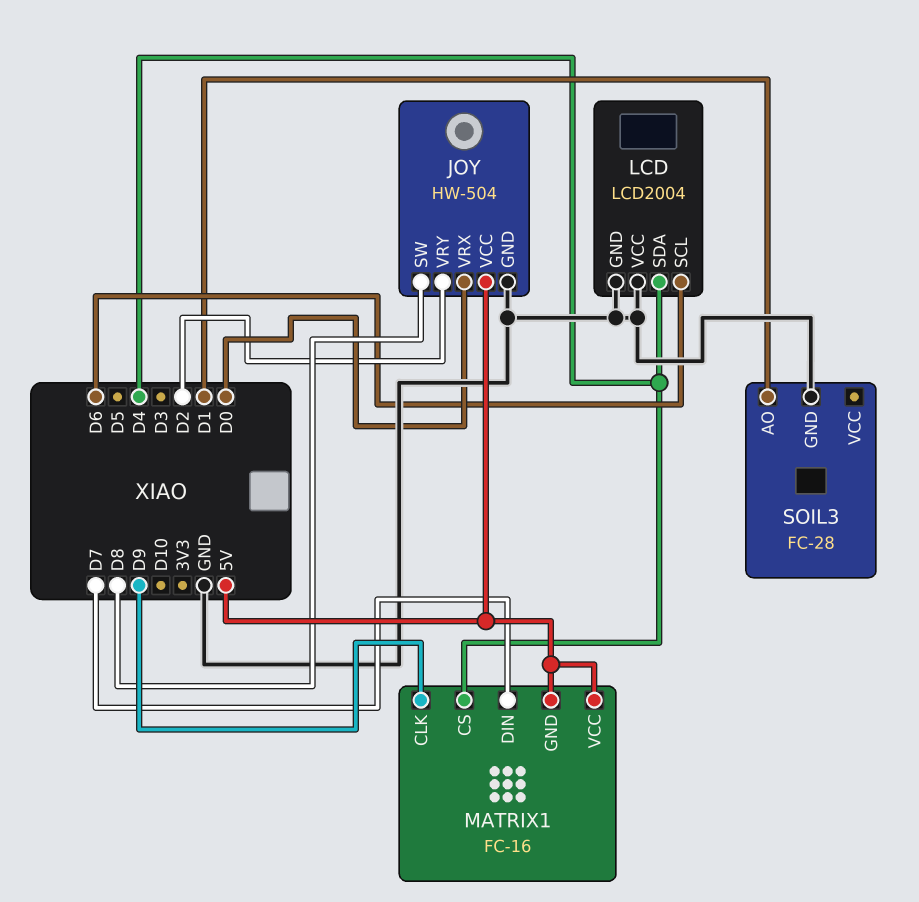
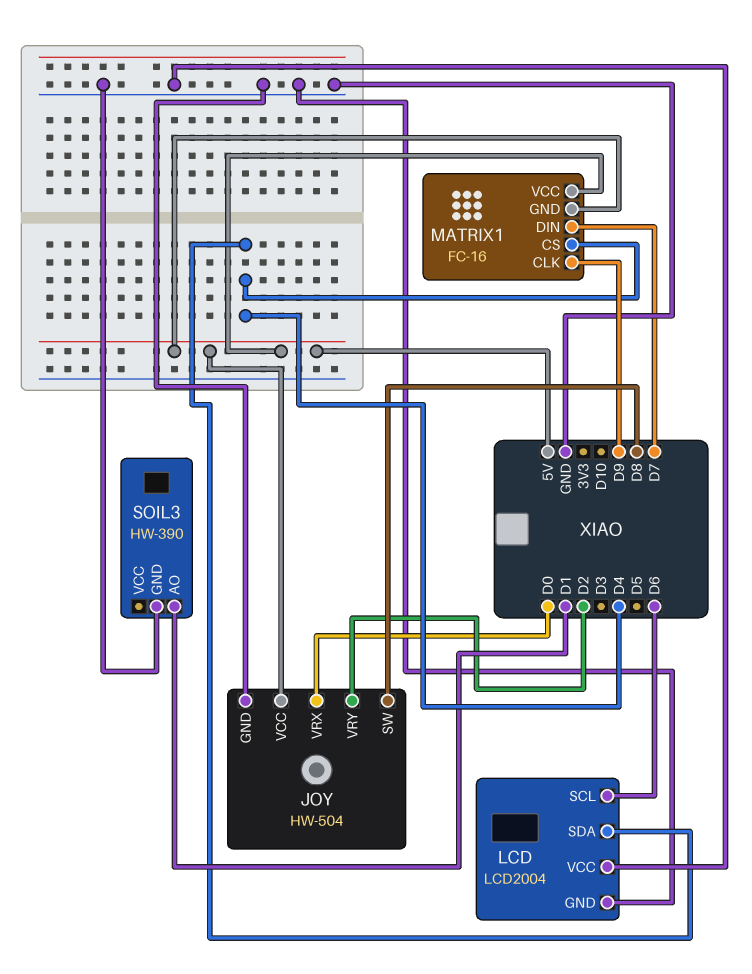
SOIL3: FC-28 -> HW-390

